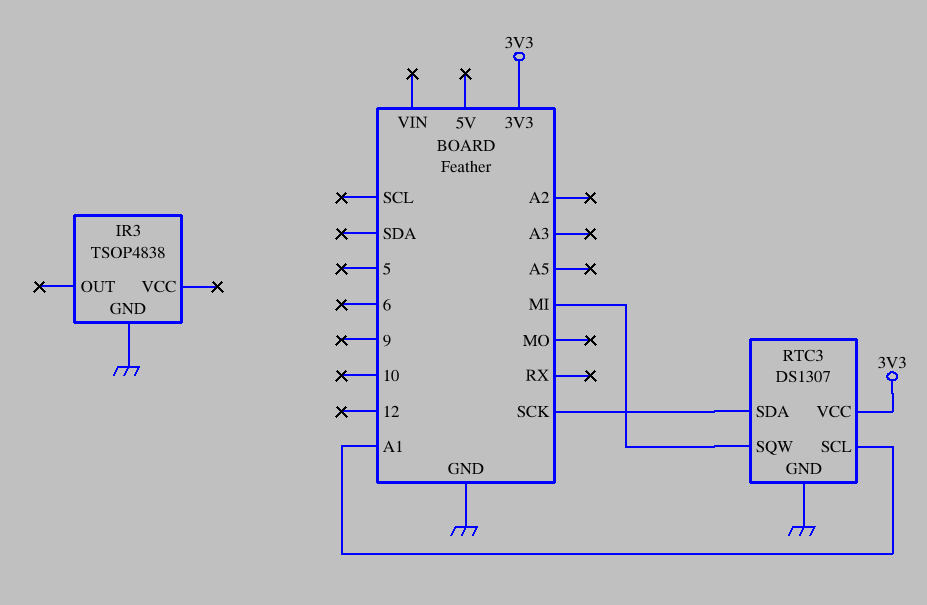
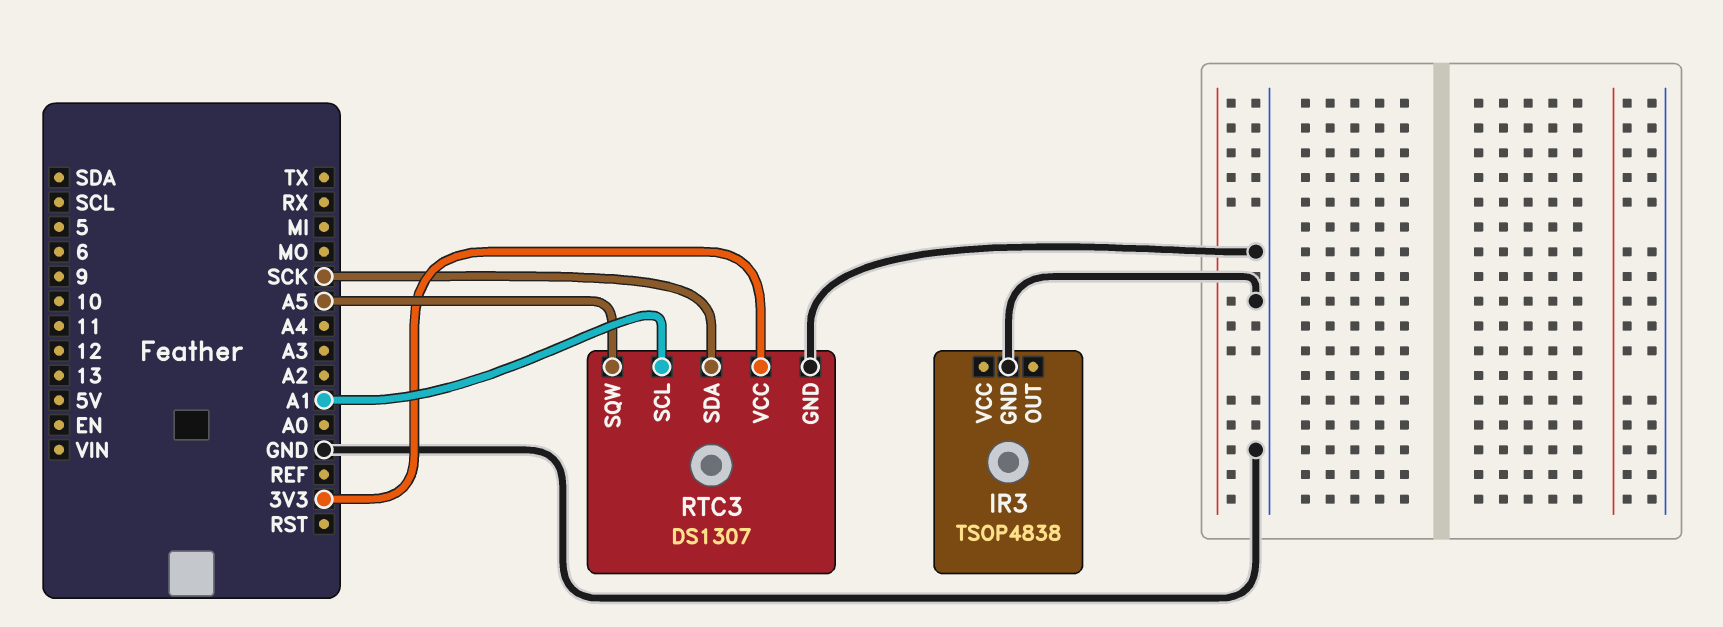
RTC3 pin SQW: MI -> A5

